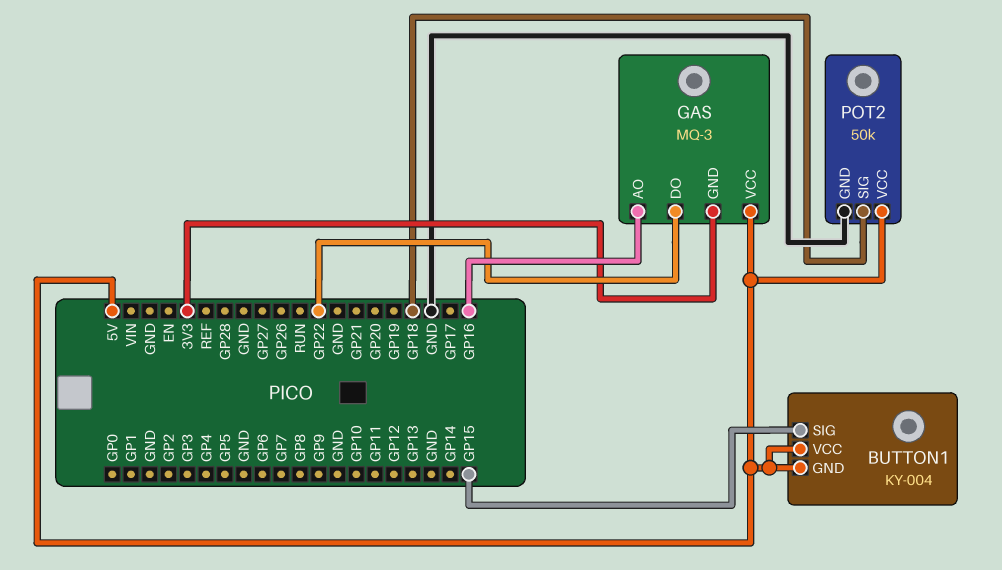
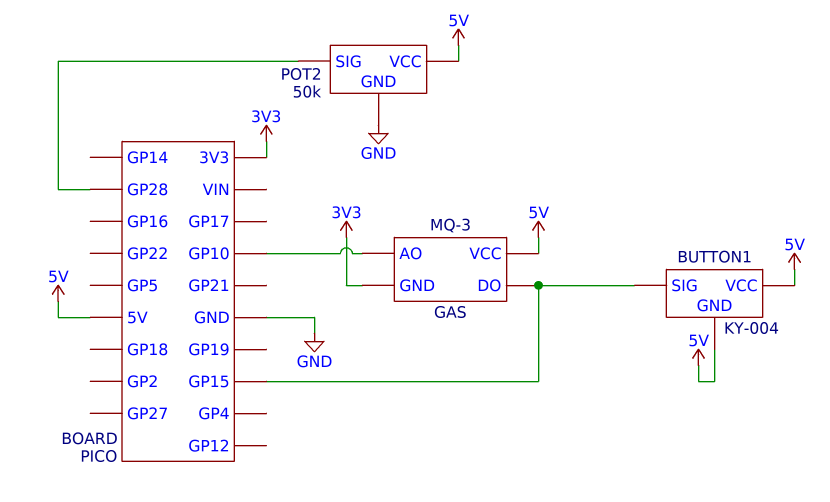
GAS pin AO: GP16 -> GP10
GAS pin DO: GP22 -> GP15
POT2 pin SIG: GP18 -> GP28

